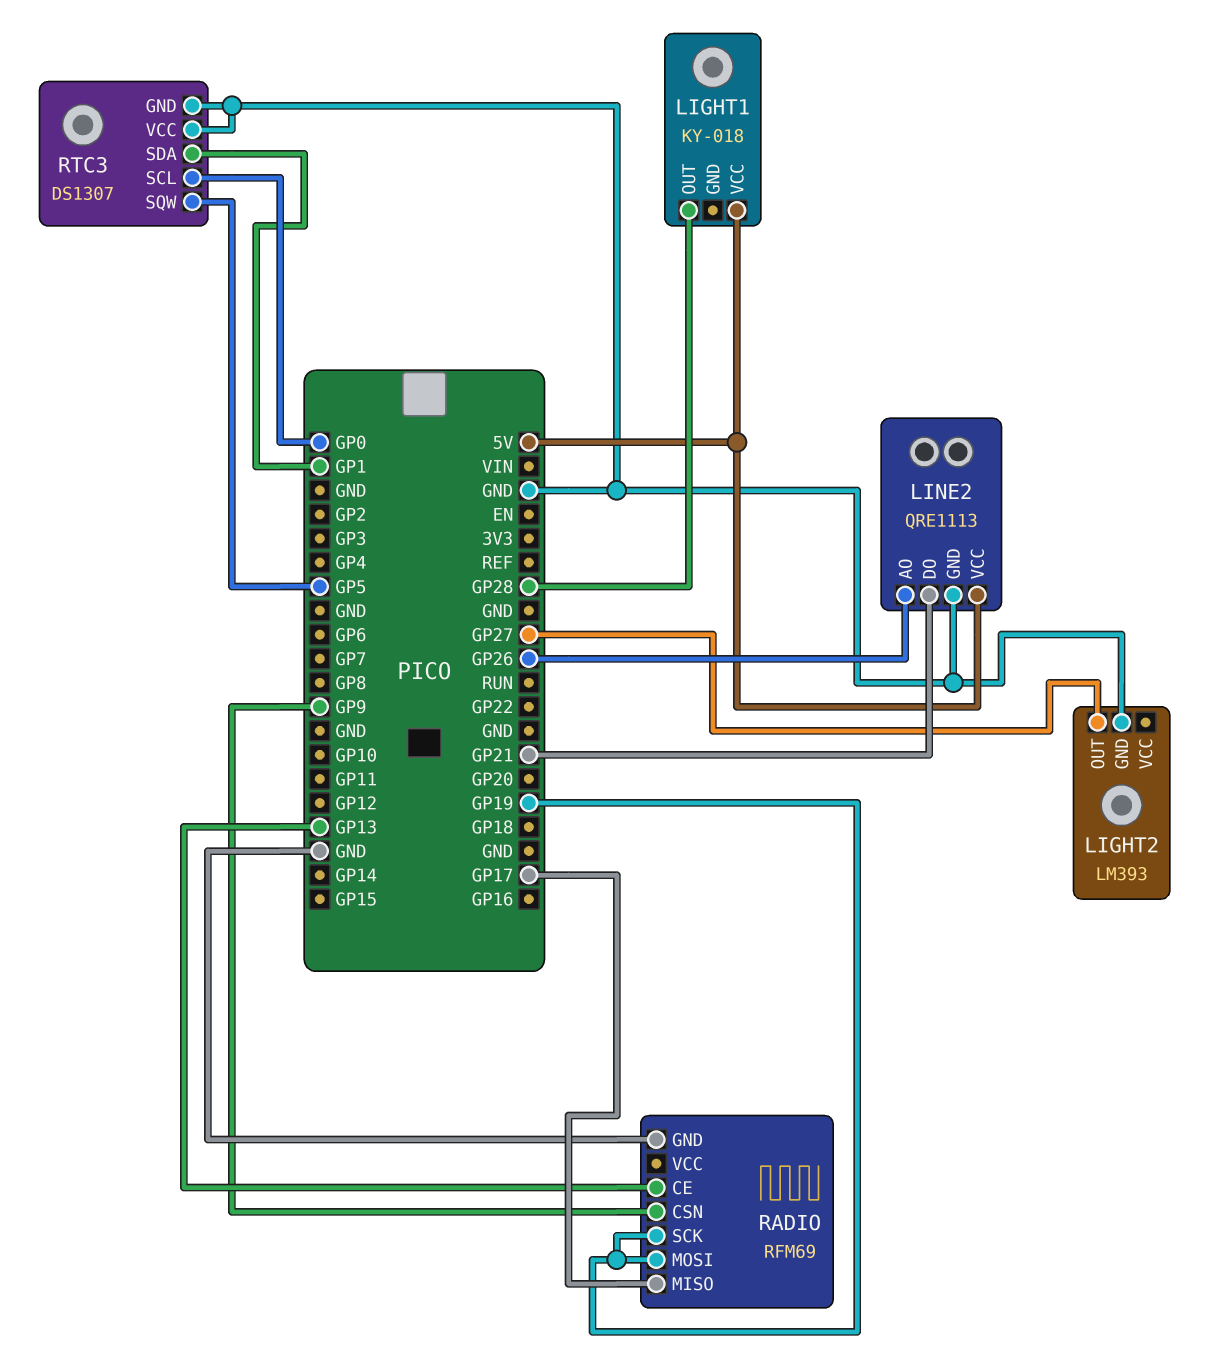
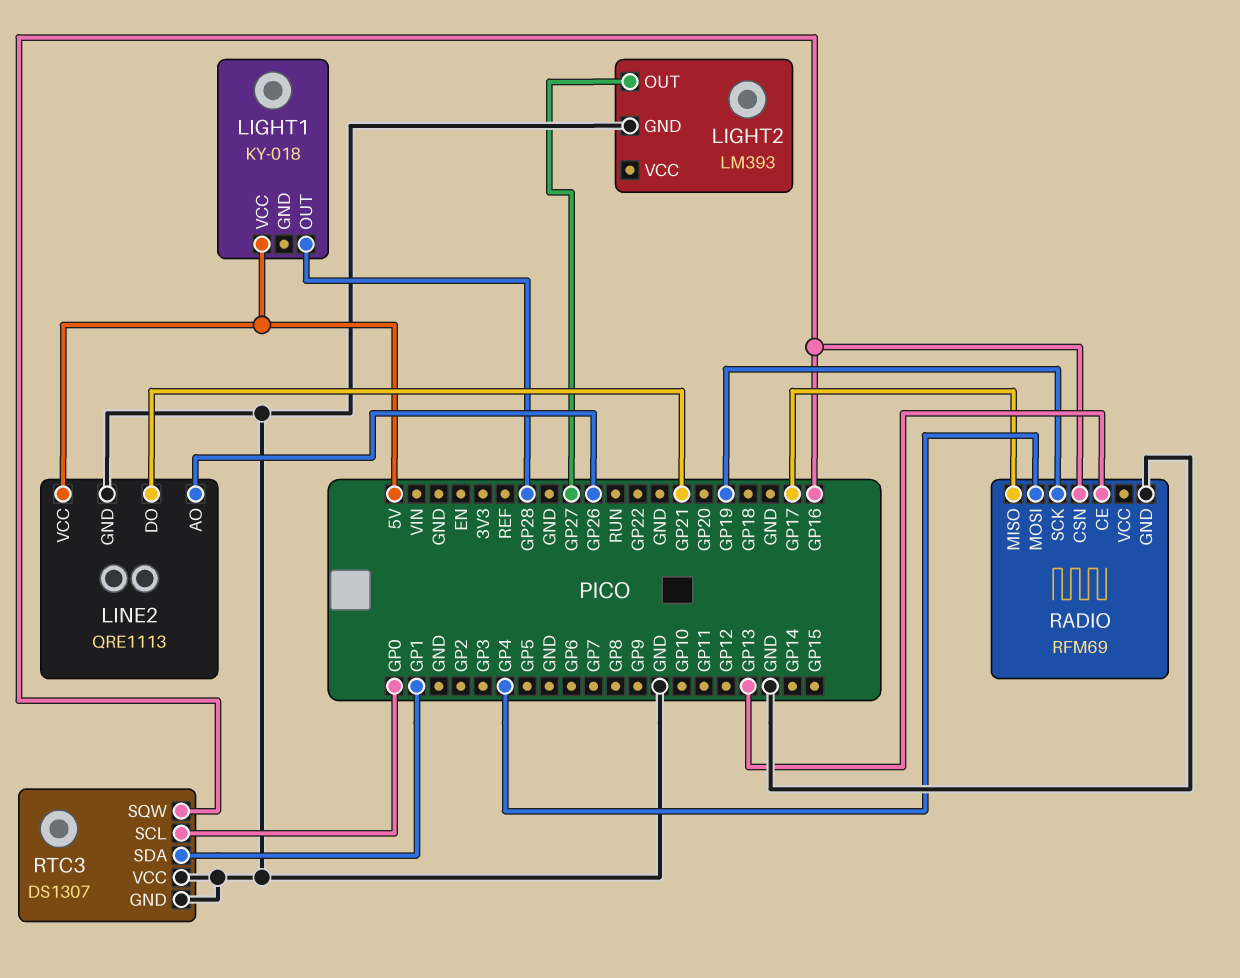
RADIO pin CSN: GP9 -> GP16
RADIO pin MOSI: GP19 -> GP4
RTC3 pin SQW: GP5 -> GP16

